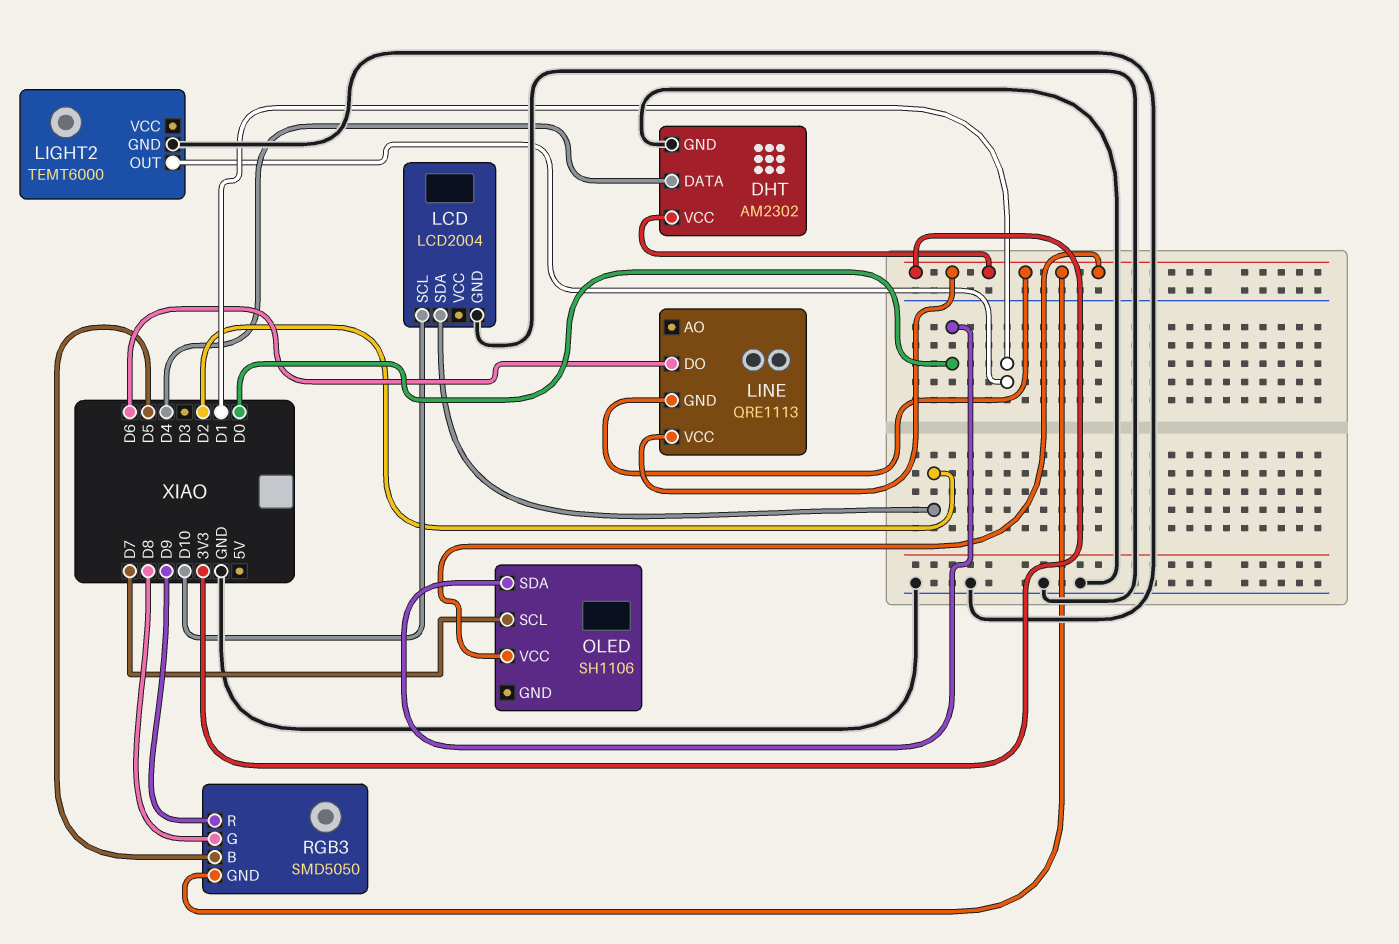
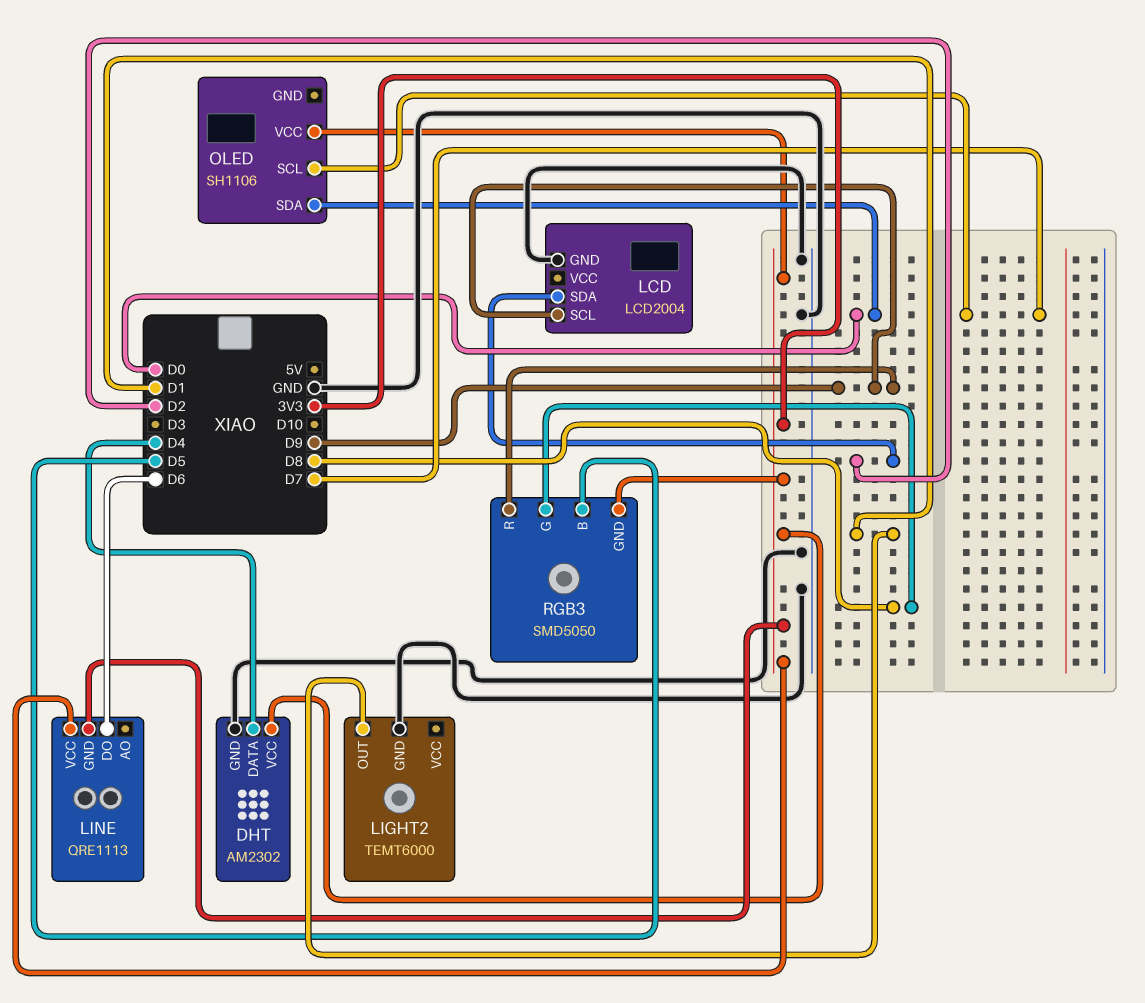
LCD pin SCL: D10 -> D9

